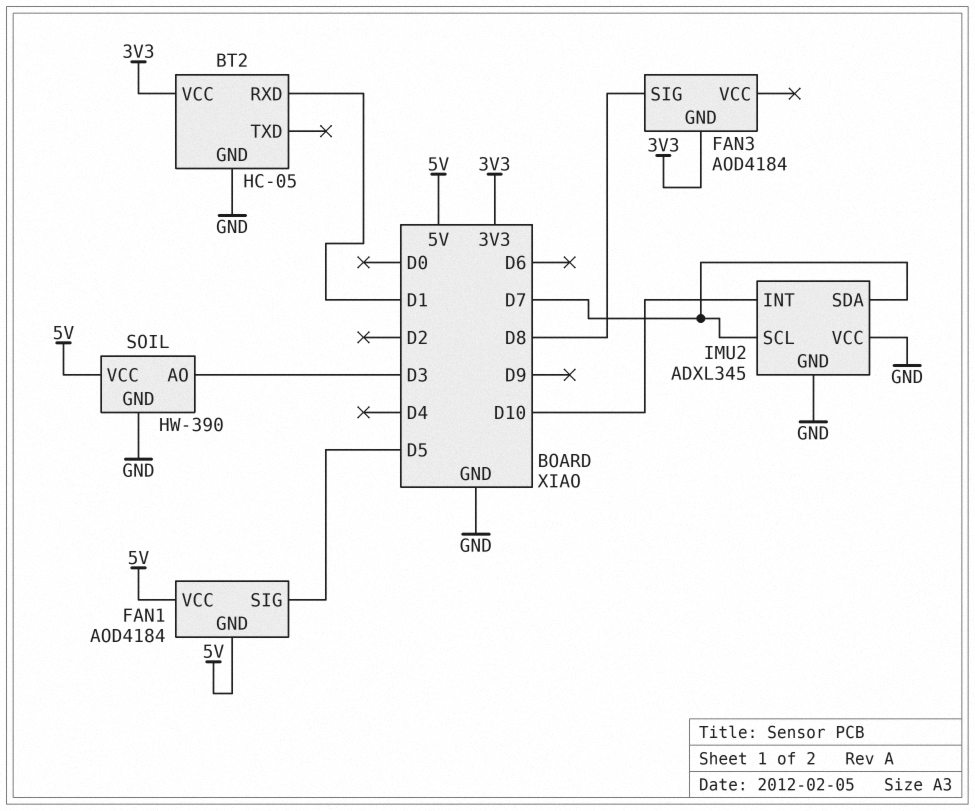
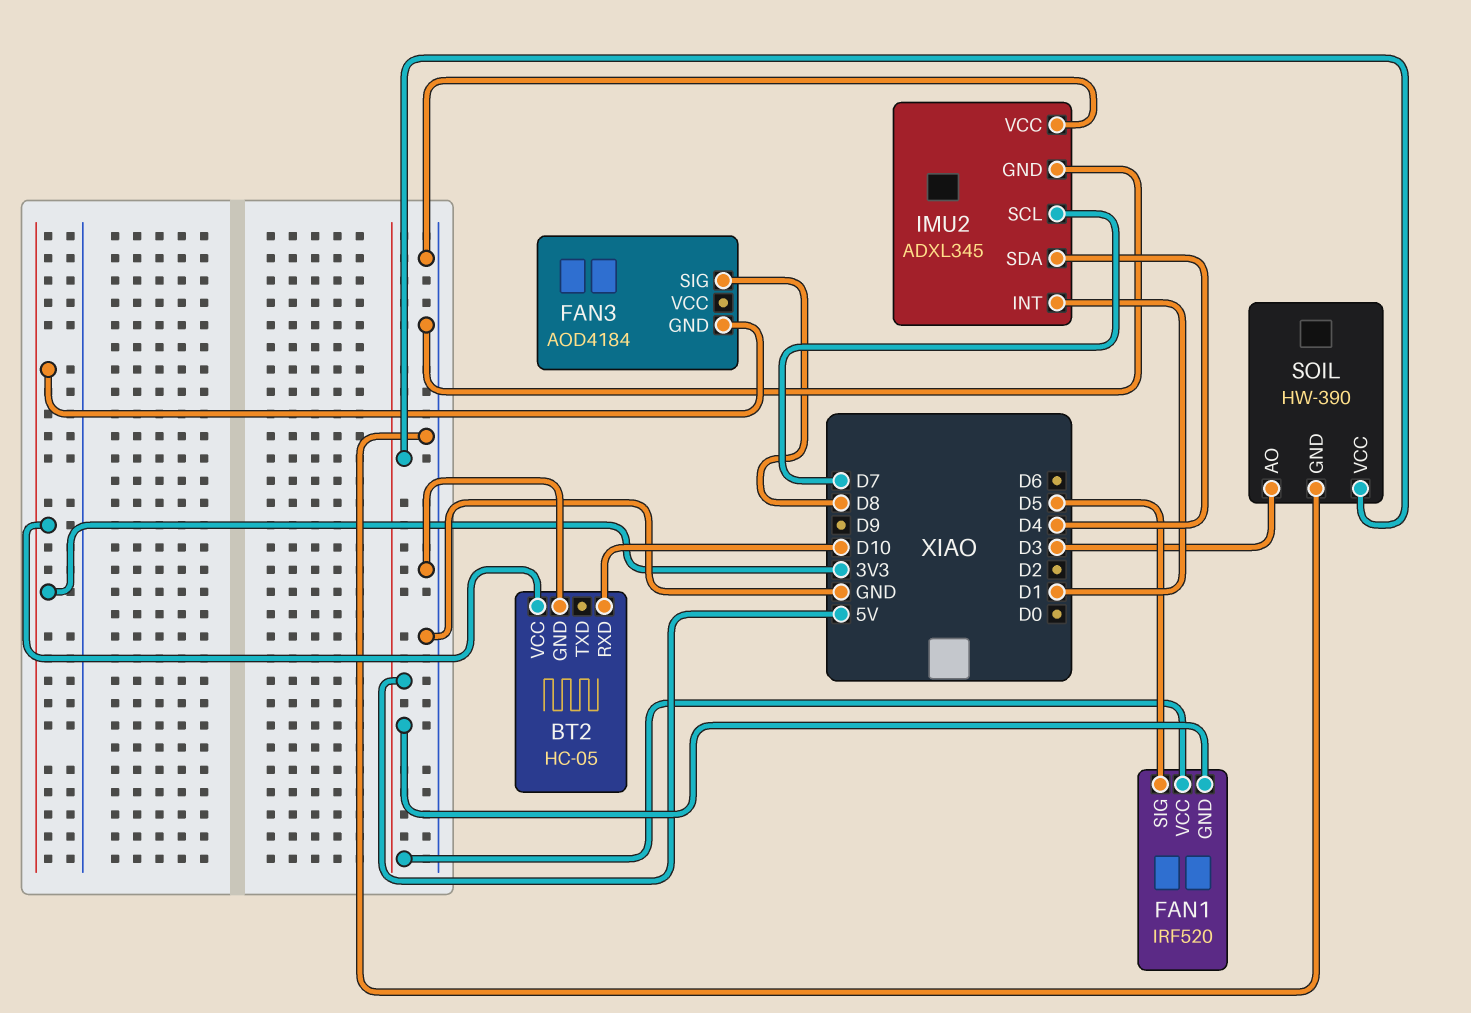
BT2 pin RXD: D1 -> D10
FAN1: AOD4184 -> IRF520
IMU2 pin INT: D10 -> D1
IMU2 pin SDA: D7 -> D4

